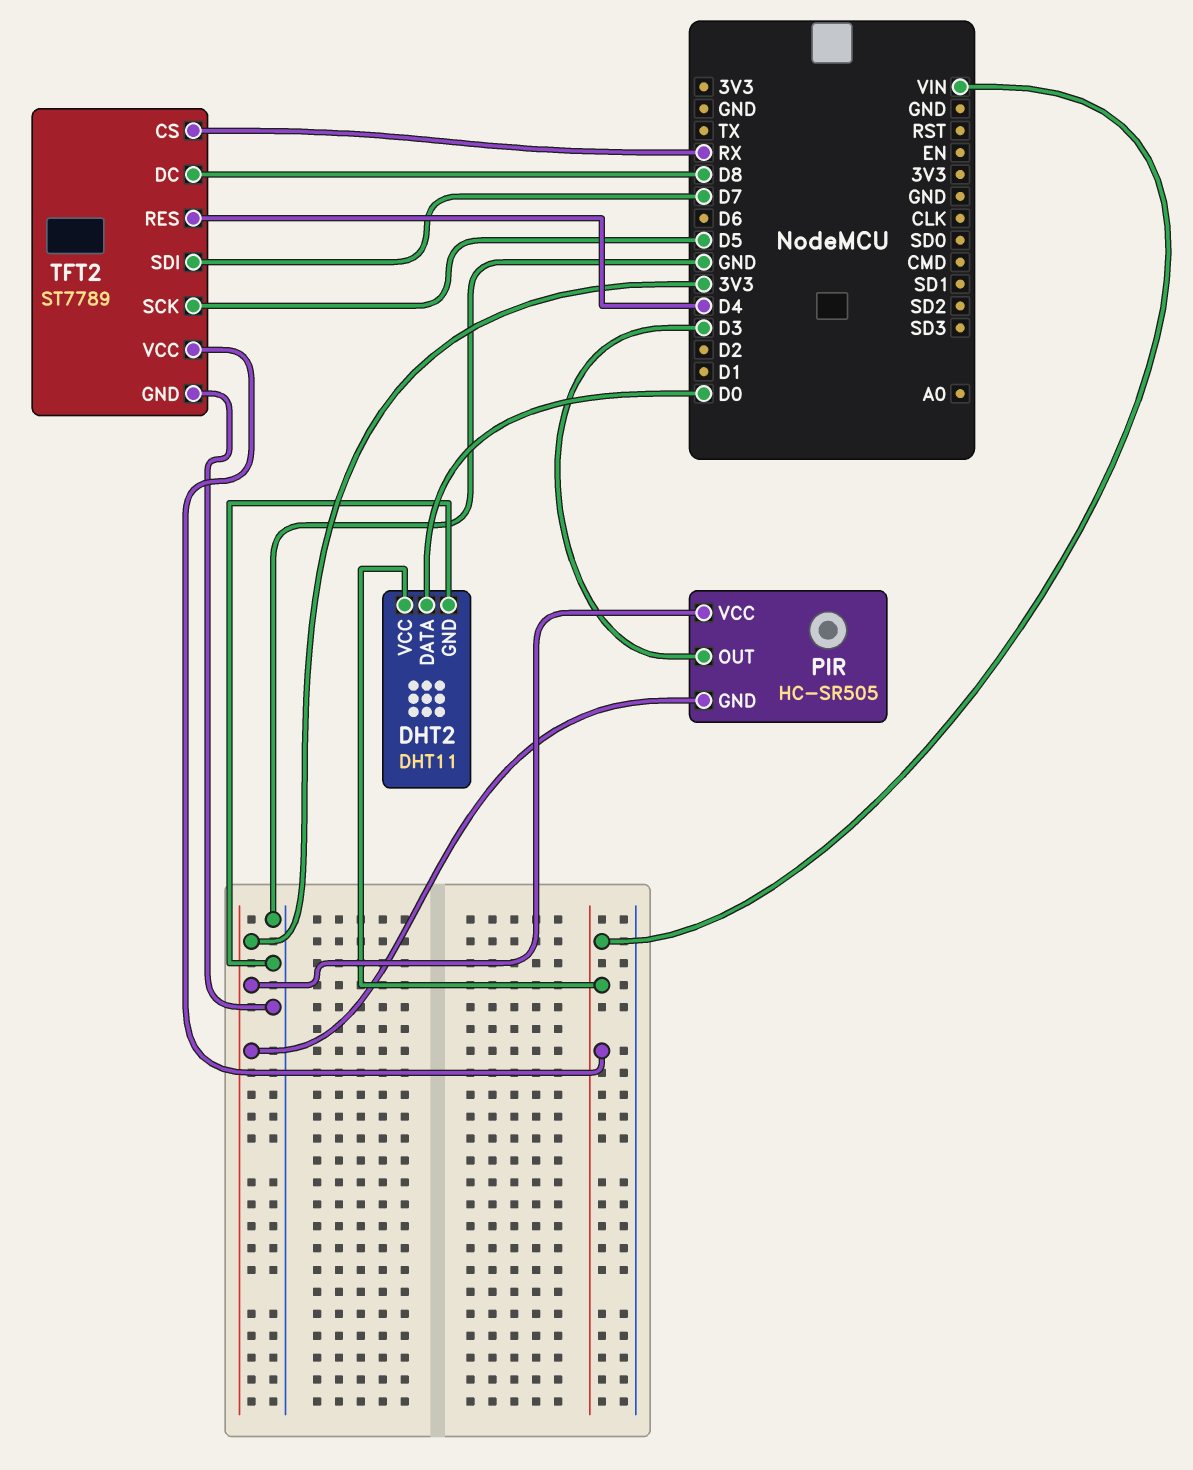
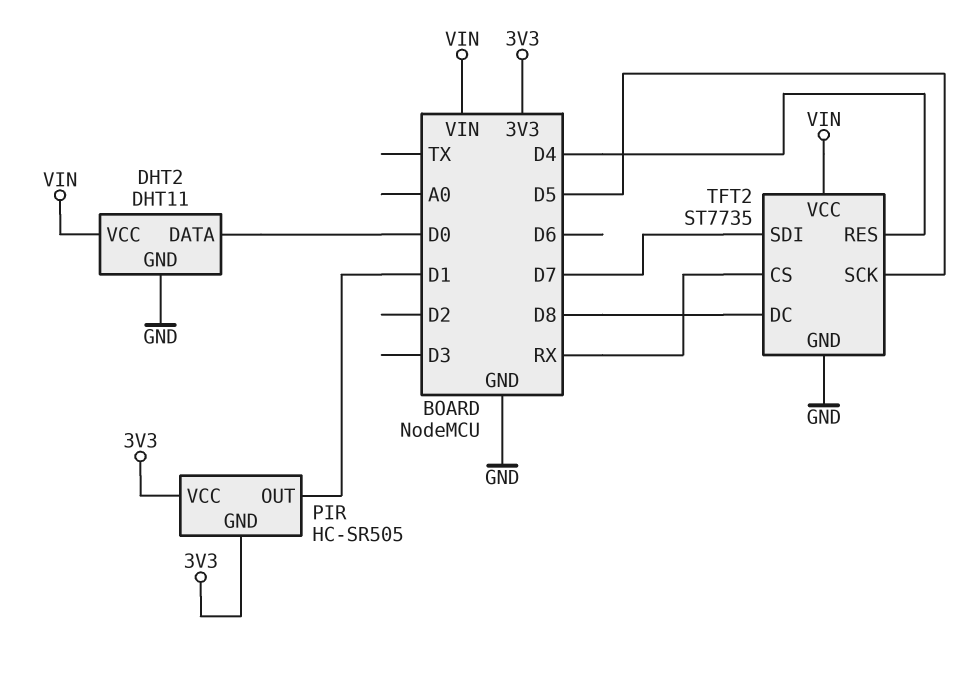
PIR pin OUT: D3 -> D1
TFT2: ST7789 -> ST7735

